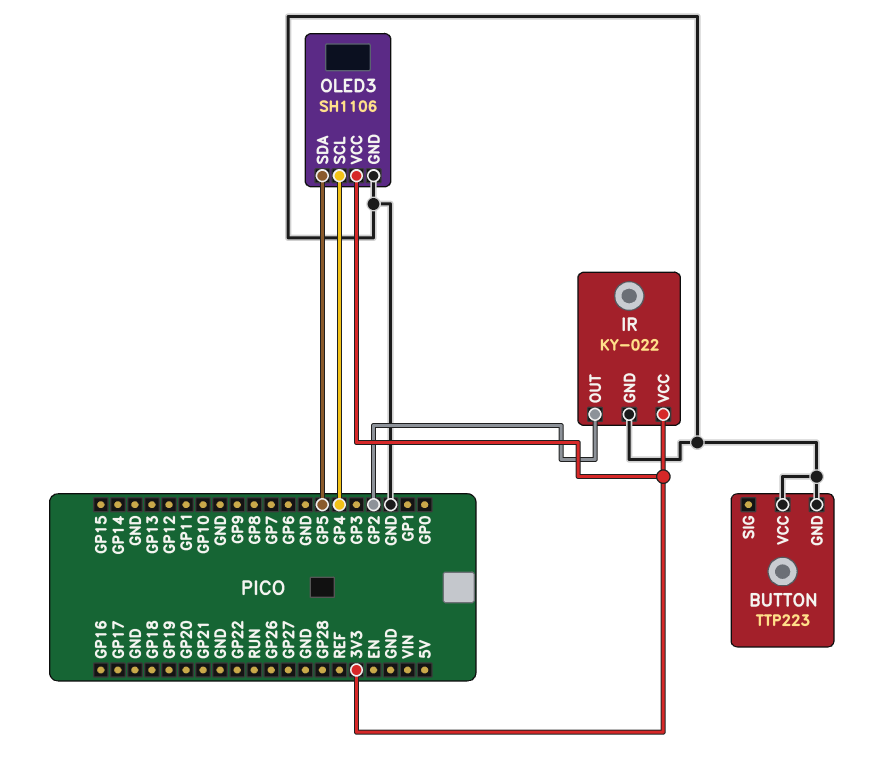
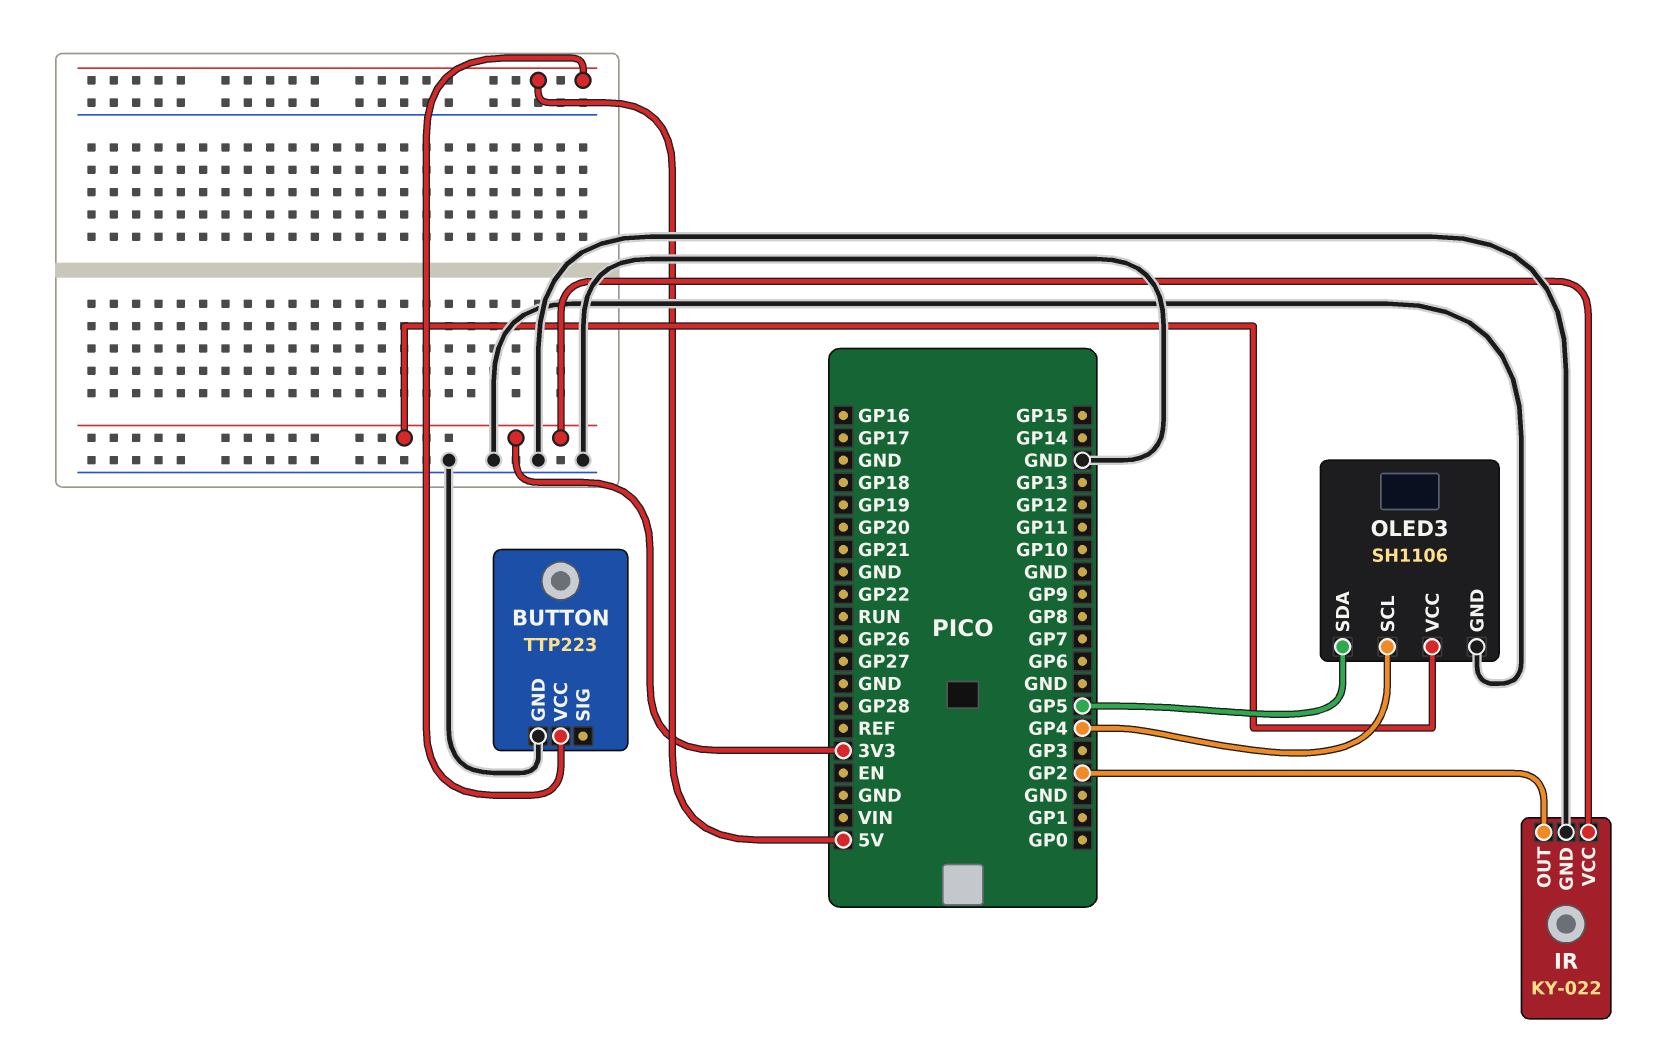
BUTTON pin VCC: GND -> 5V

